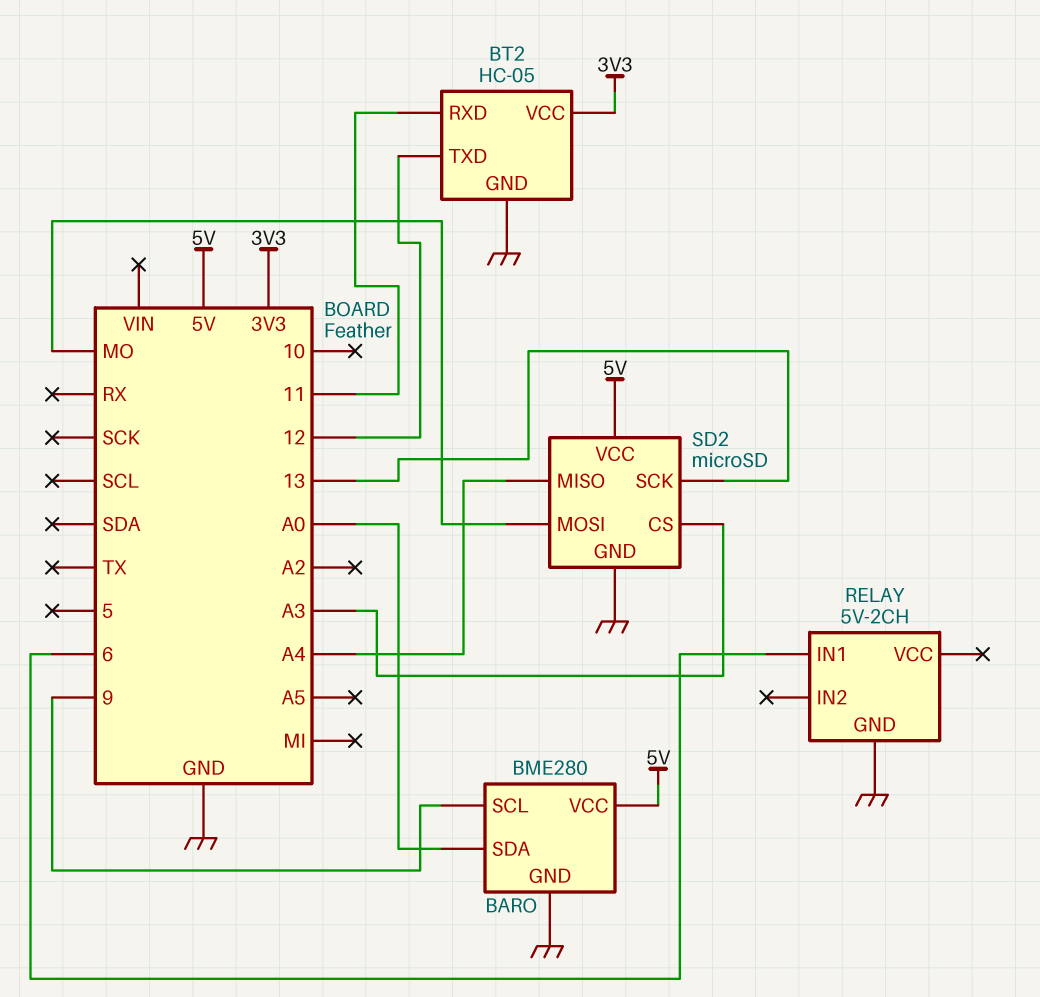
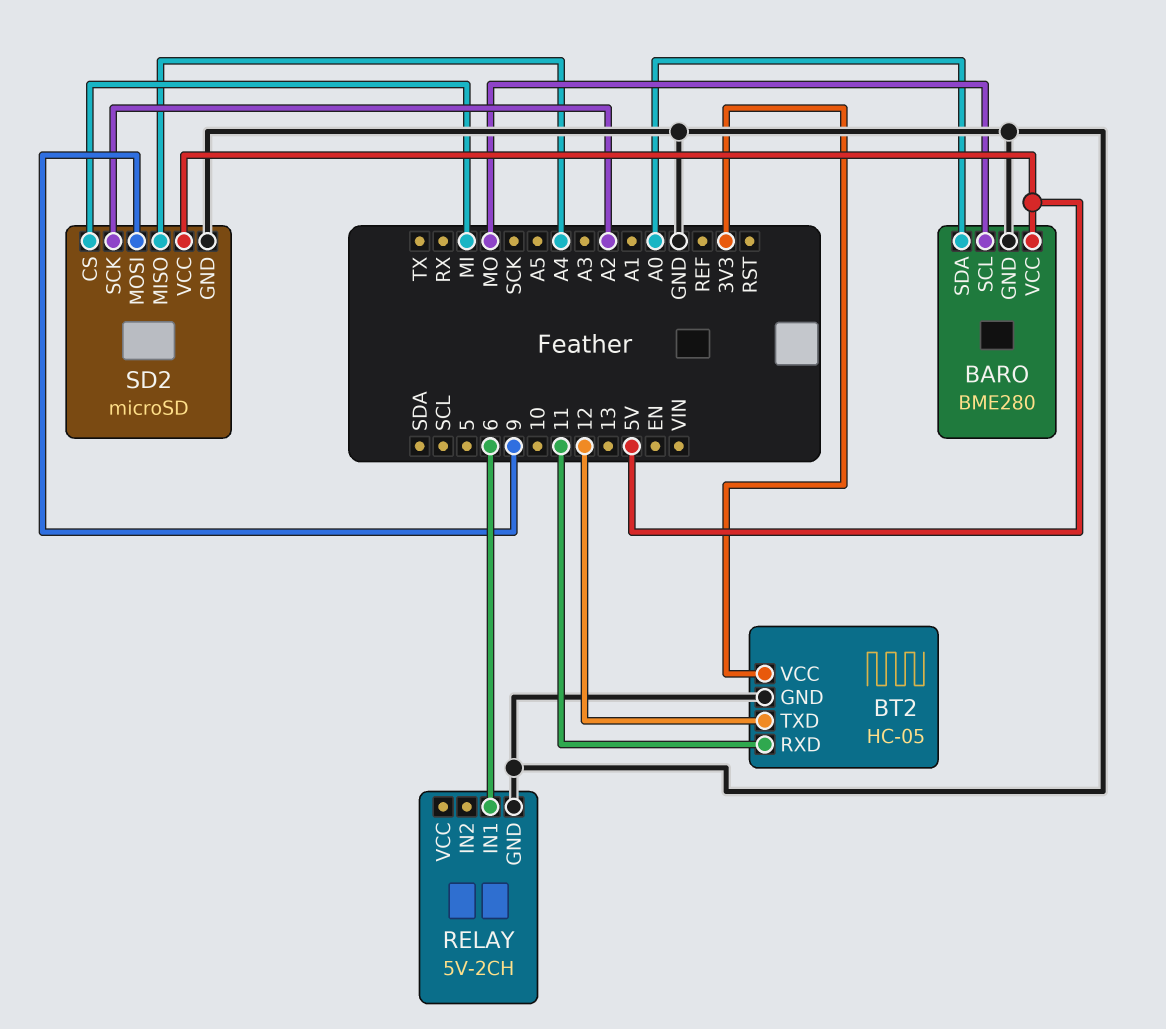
BARO pin SCL: 9 -> MO
SD2 pin CS: A3 -> MI
SD2 pin MOSI: MO -> 9
SD2 pin SCK: 13 -> A2

